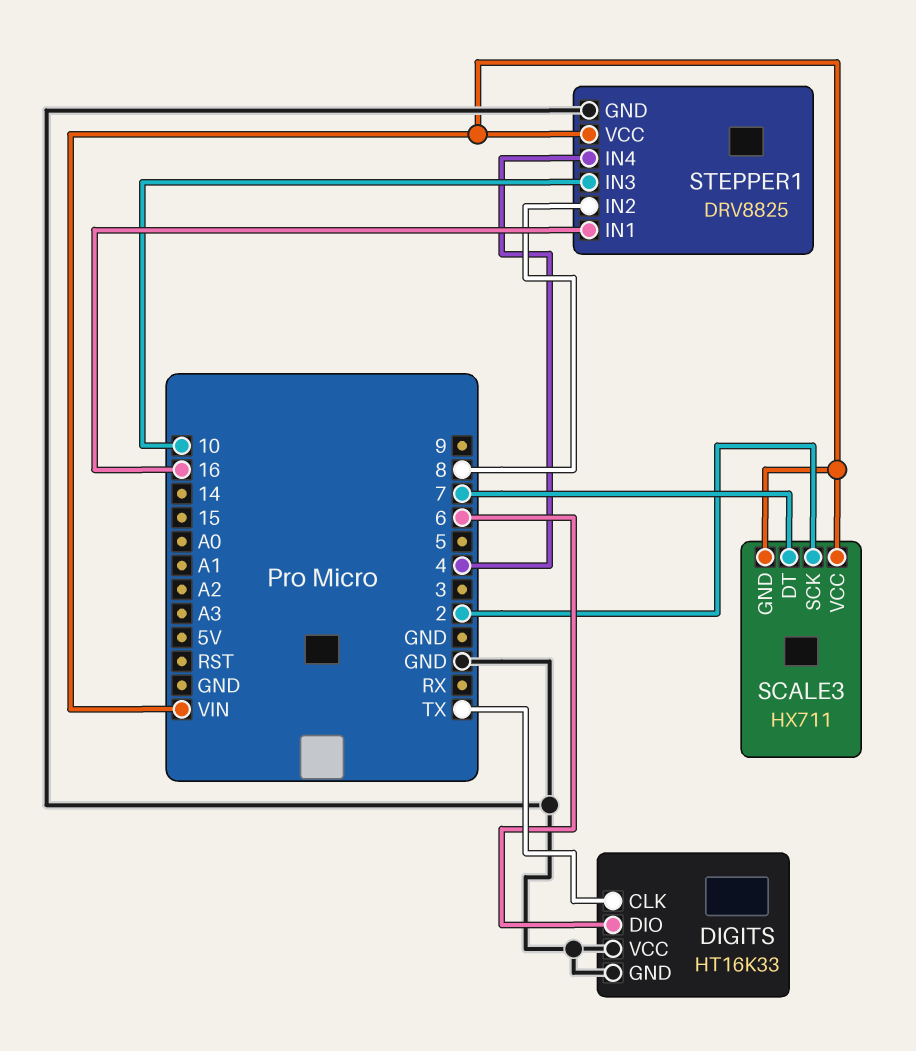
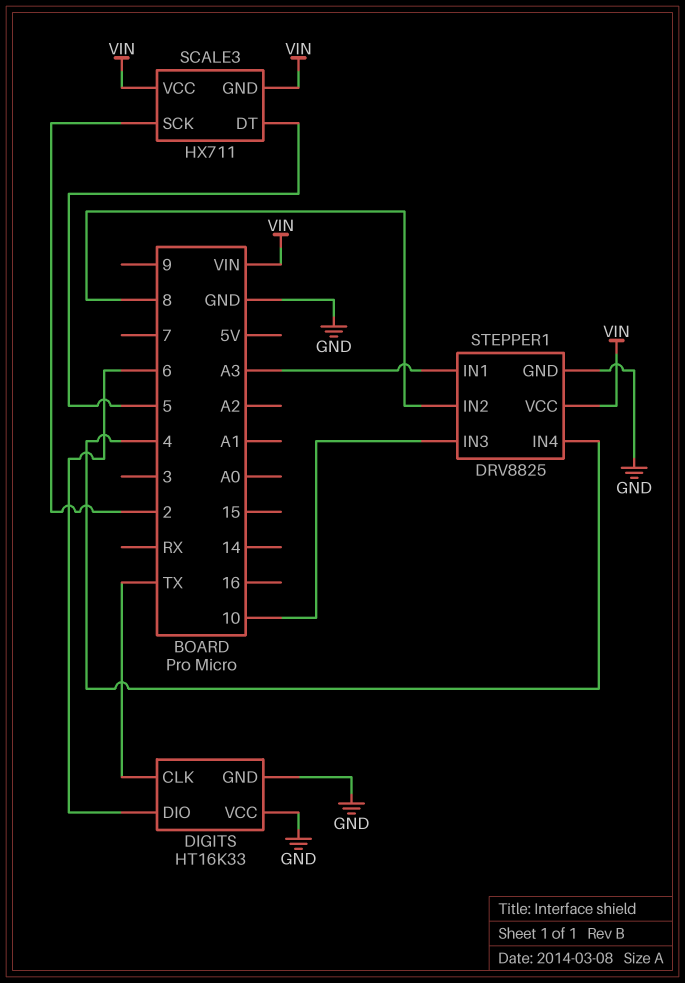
SCALE3 pin DT: 7 -> 5
STEPPER1 pin IN1: 16 -> A3

